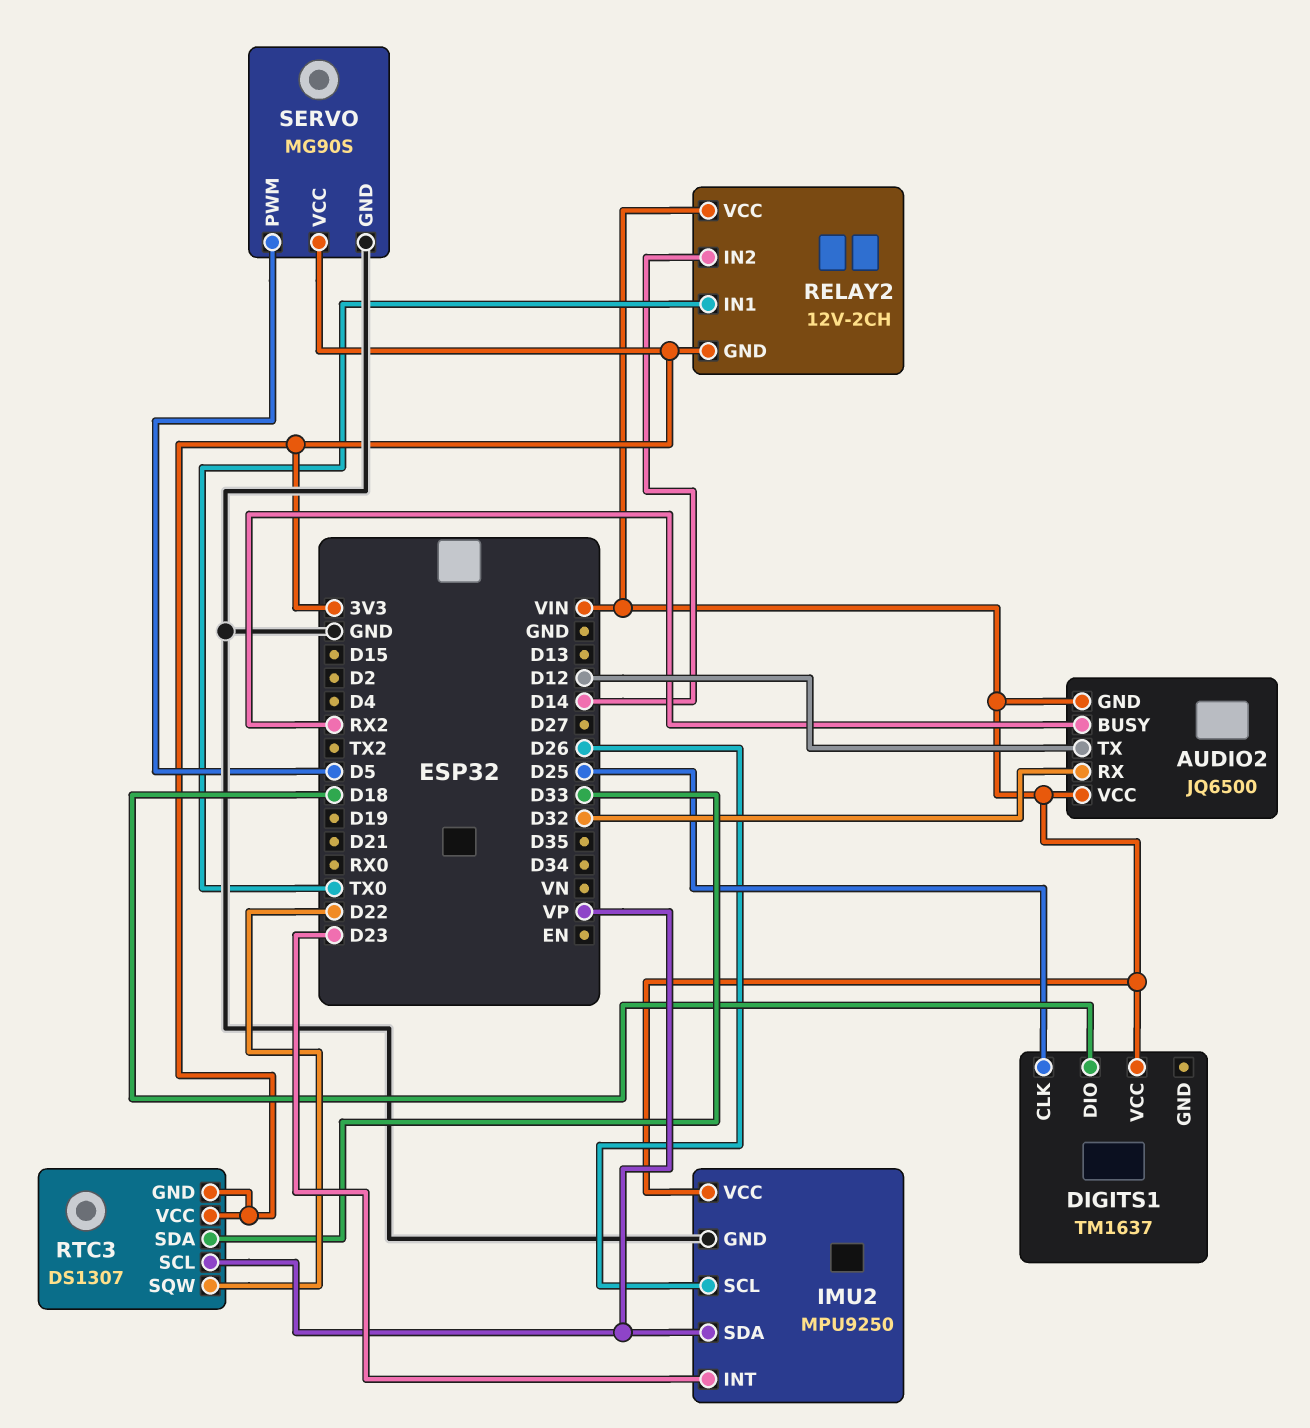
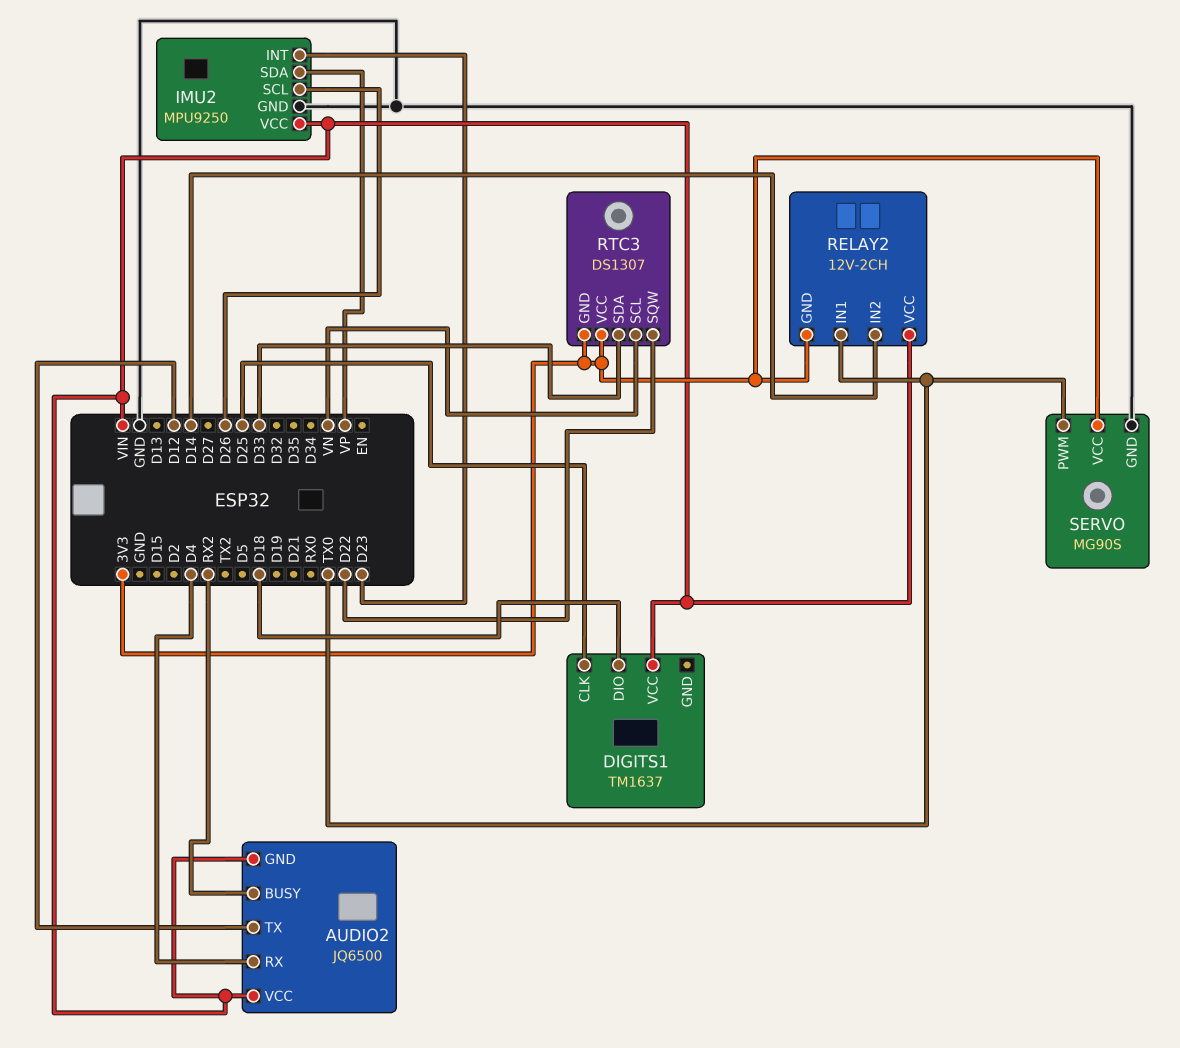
AUDIO2 pin RX: D32 -> D4
RTC3 pin SCL: VP -> VN
SERVO pin PWM: D5 -> TX0

